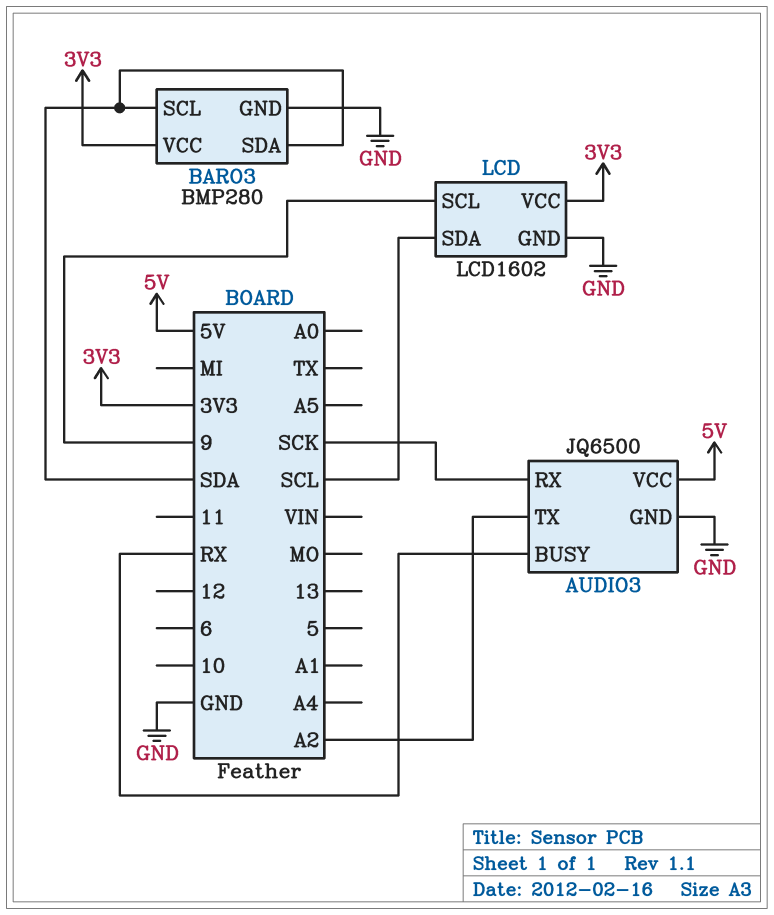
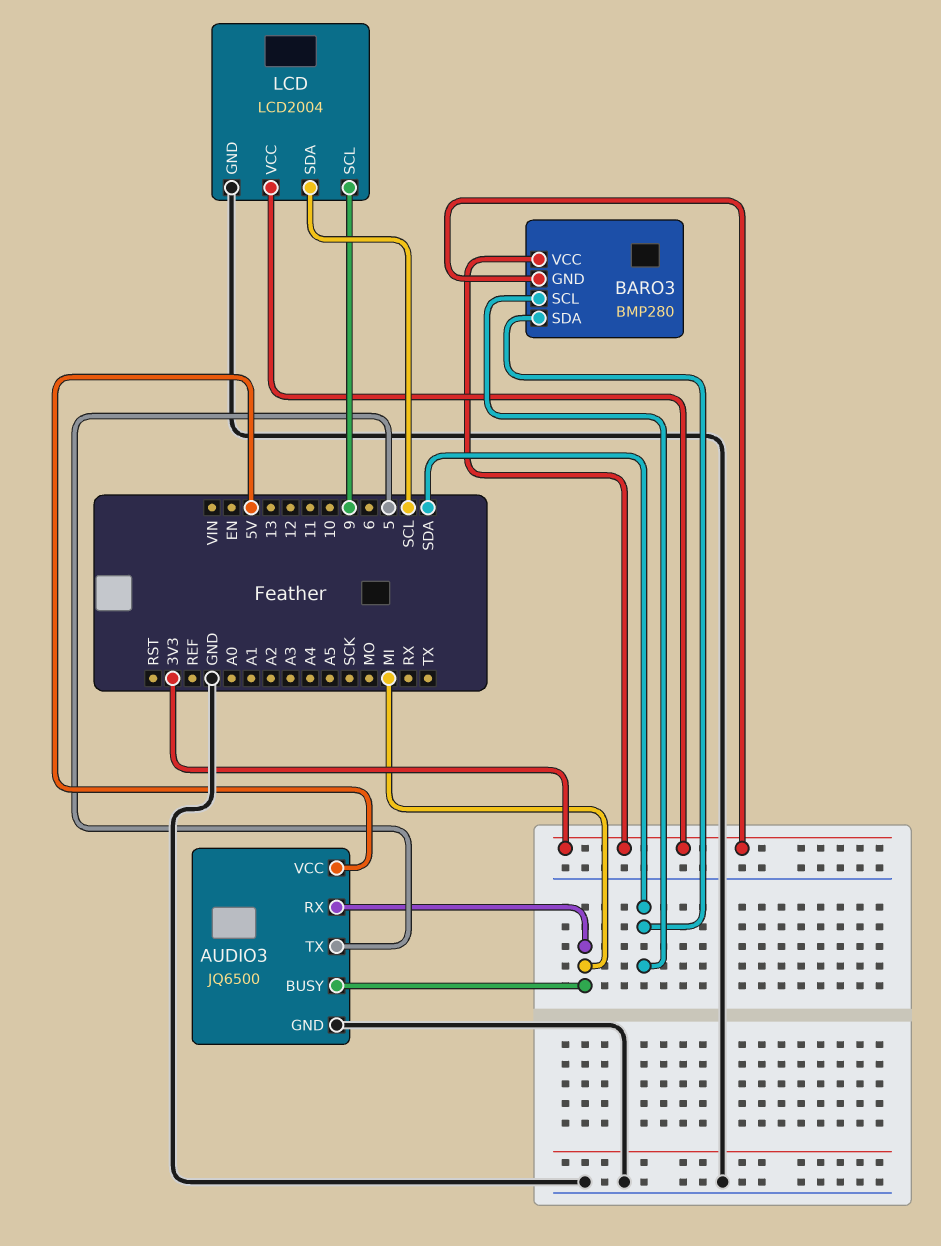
AUDIO3 pin BUSY: RX -> MI
AUDIO3 pin RX: SCK -> MI
AUDIO3 pin TX: A2 -> 5
BARO3 pin GND: GND -> 3V3
LCD: LCD1602 -> LCD2004

